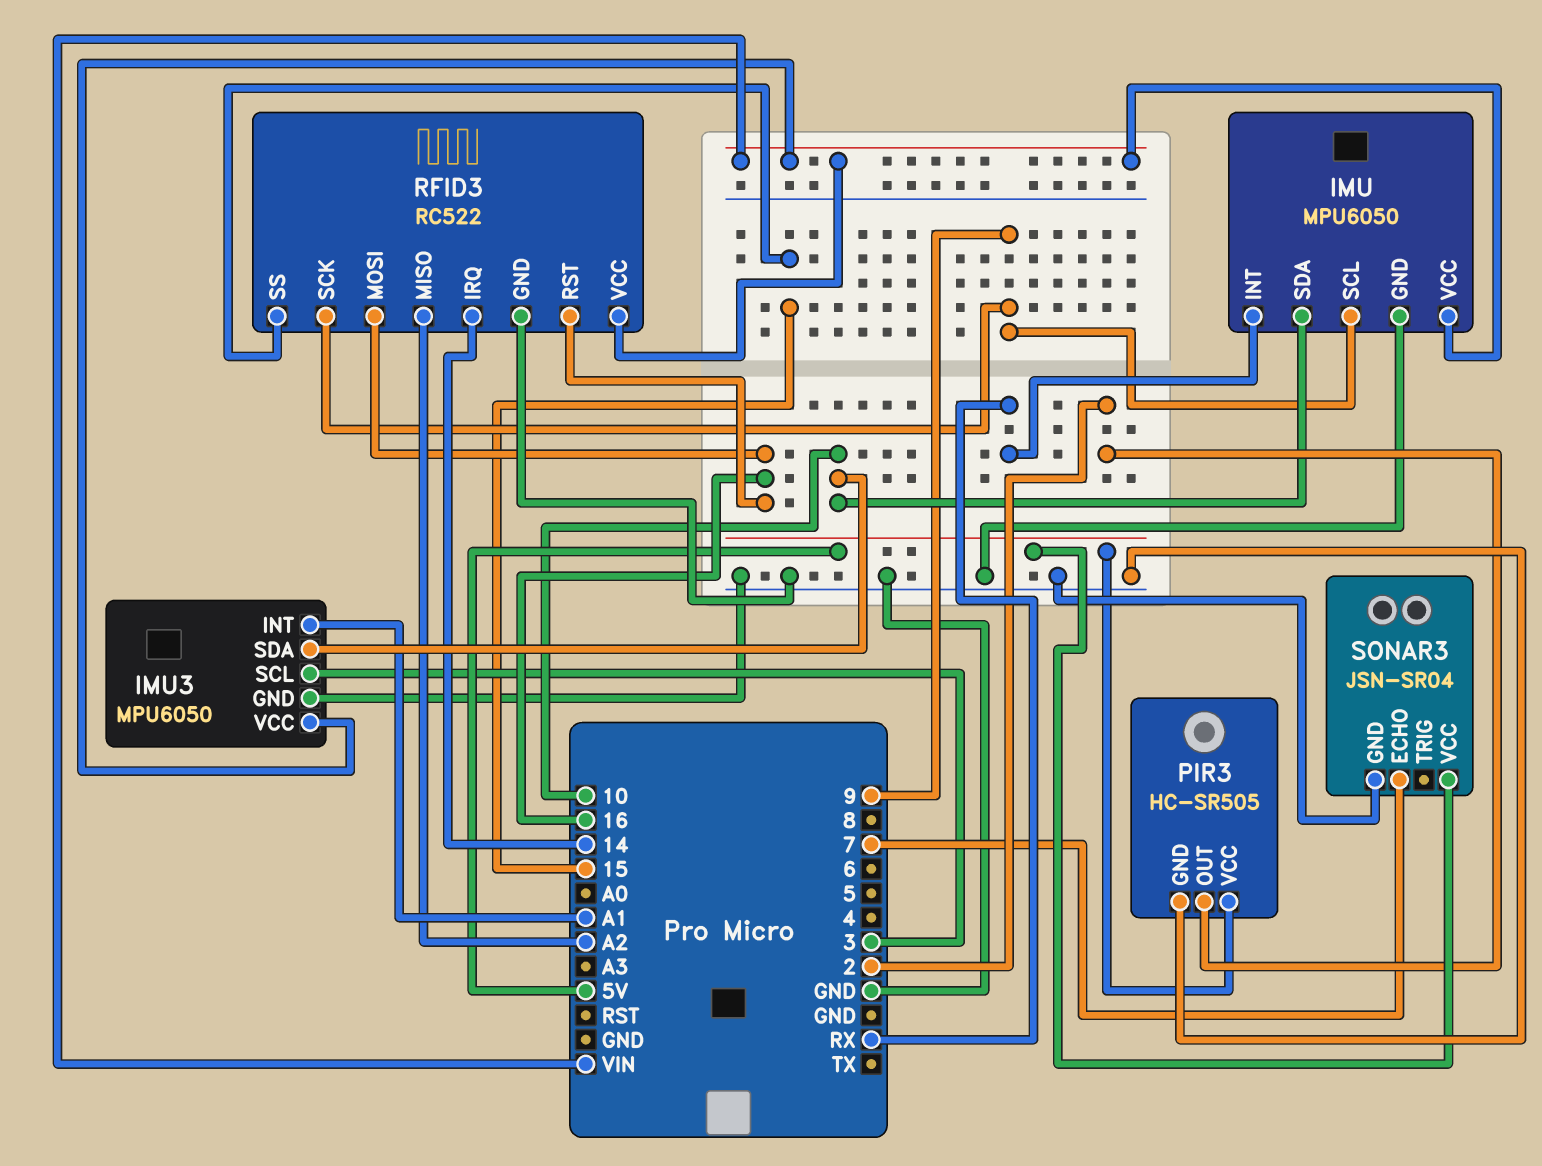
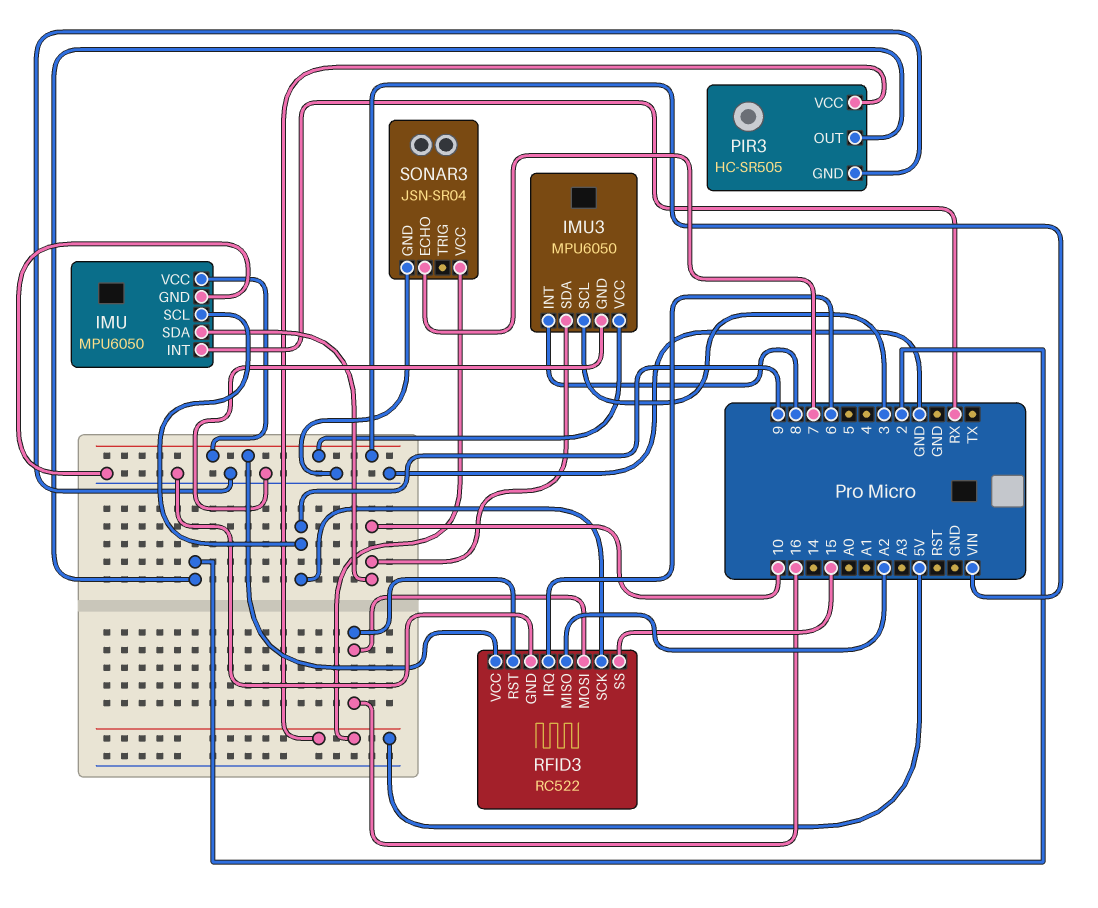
IMU3 pin INT: A1 -> 8
RFID3 pin IRQ: 14 -> 6

